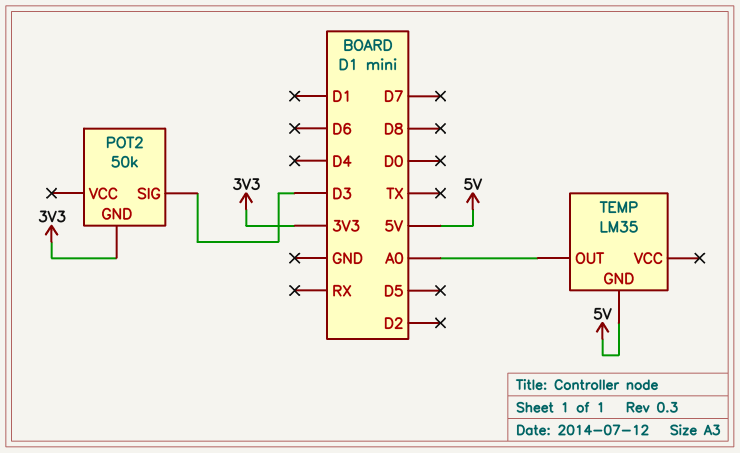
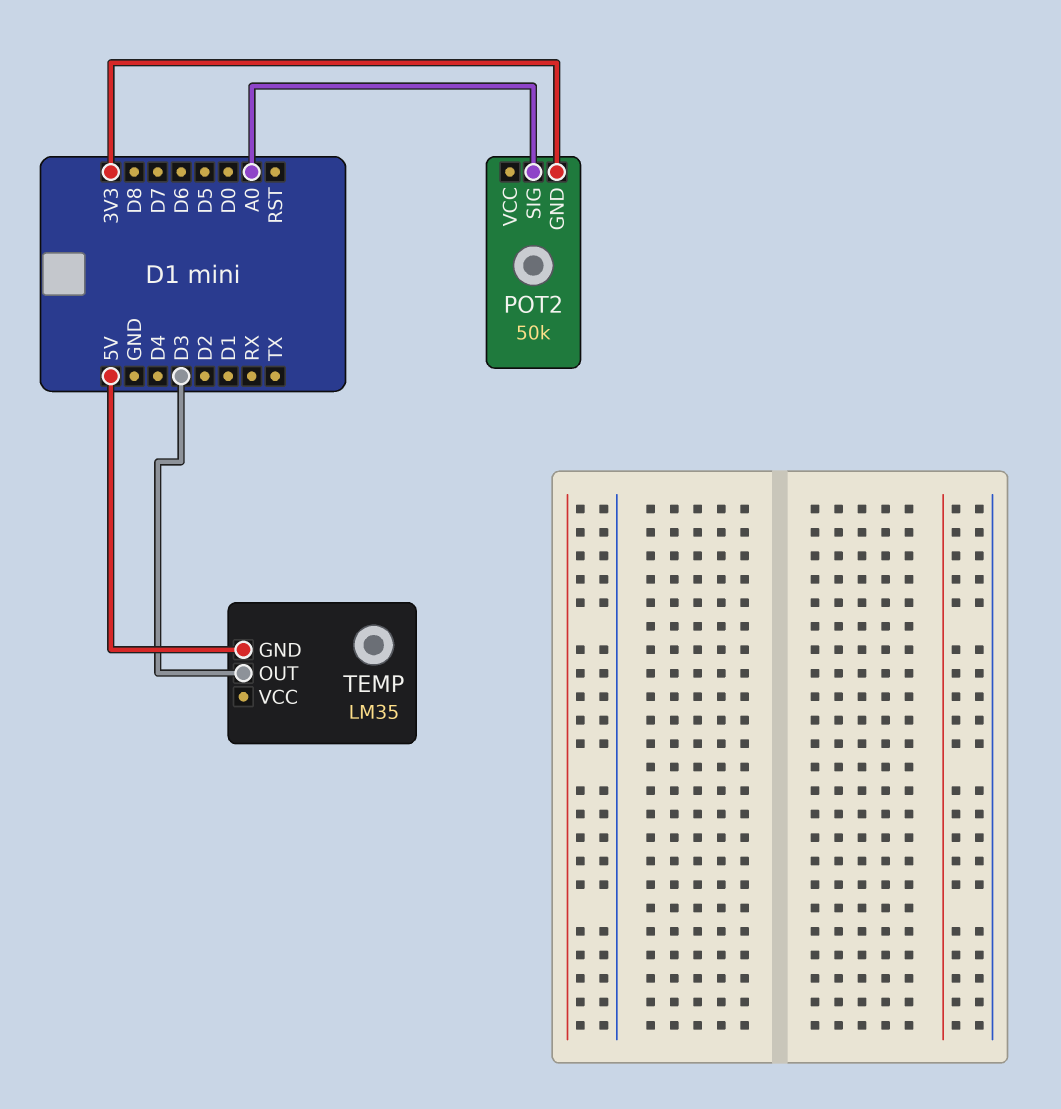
POT2 pin SIG: D3 -> A0
TEMP pin OUT: A0 -> D3

